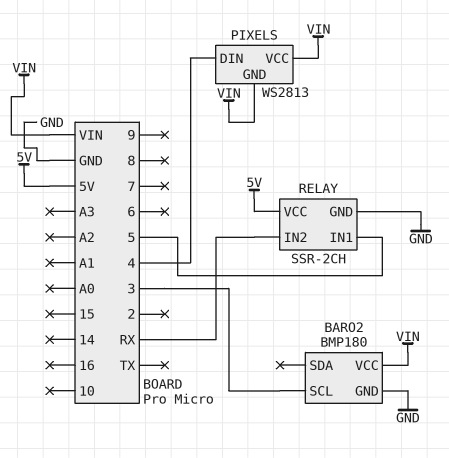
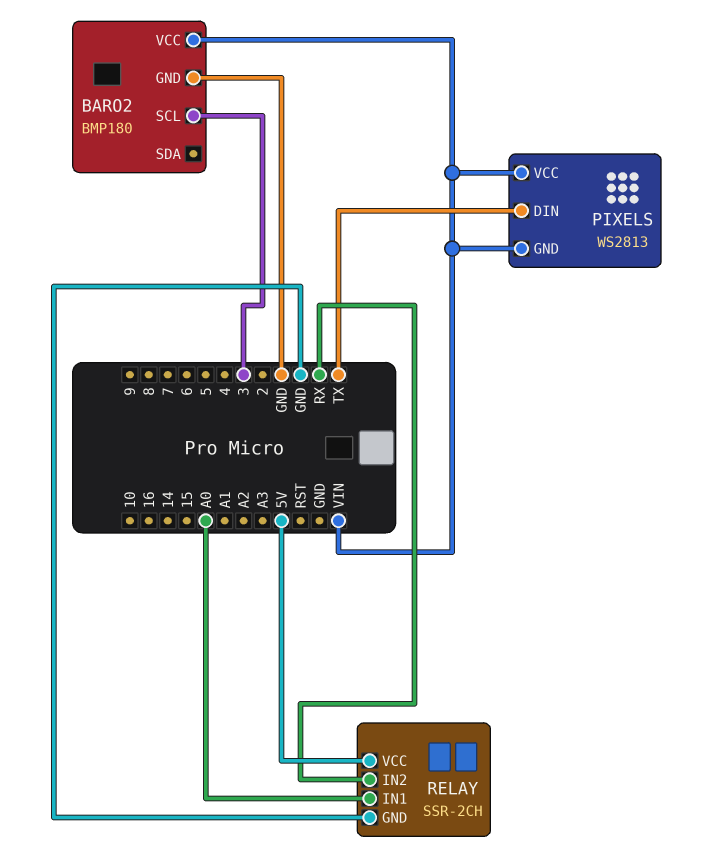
PIXELS pin DIN: 4 -> TX
RELAY pin IN1: 5 -> A0

